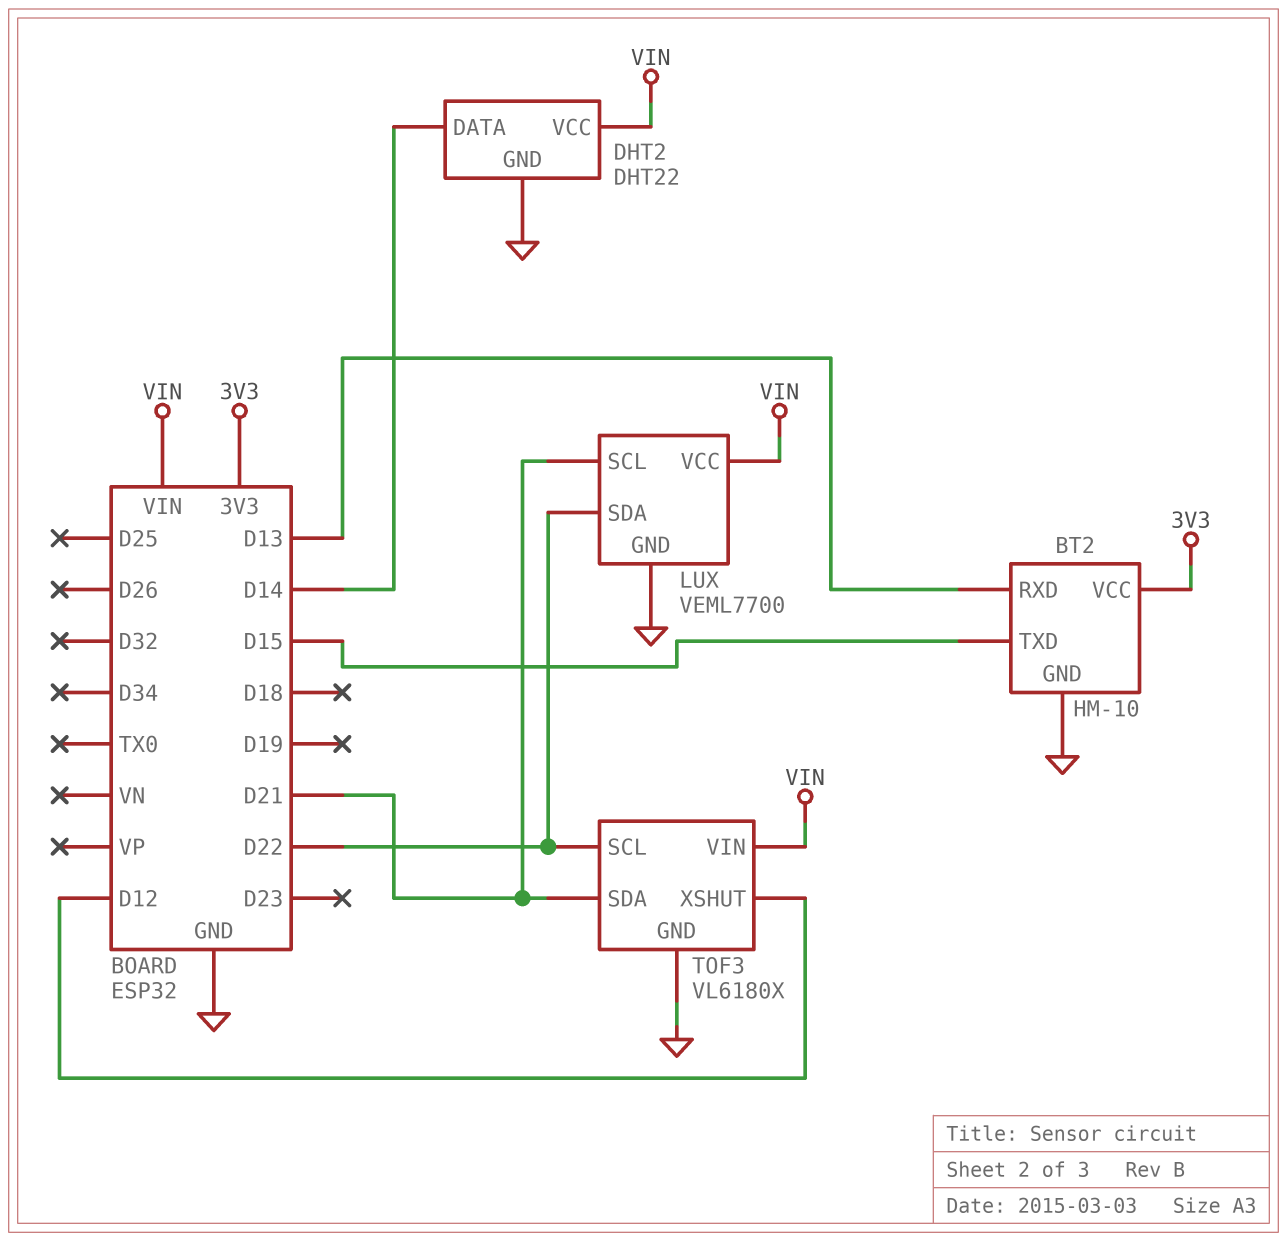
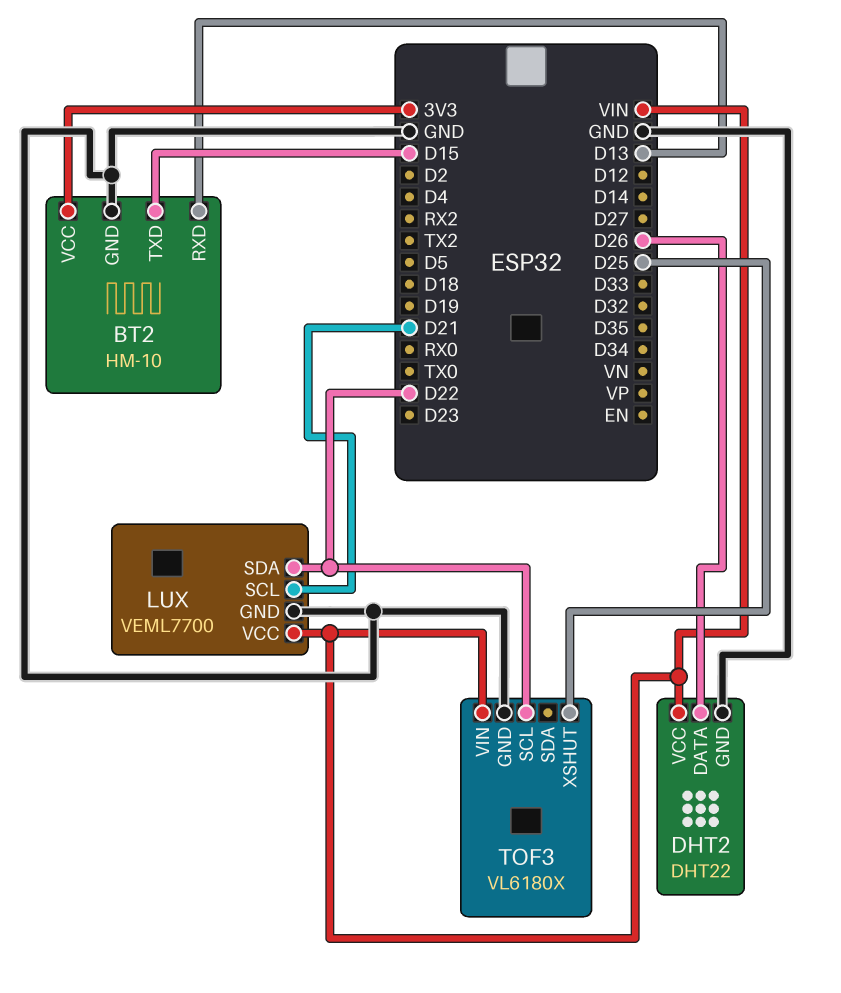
DHT2 pin DATA: D14 -> D26
TOF3 pin SDA: D21 -> none
TOF3 pin XSHUT: D12 -> D25

